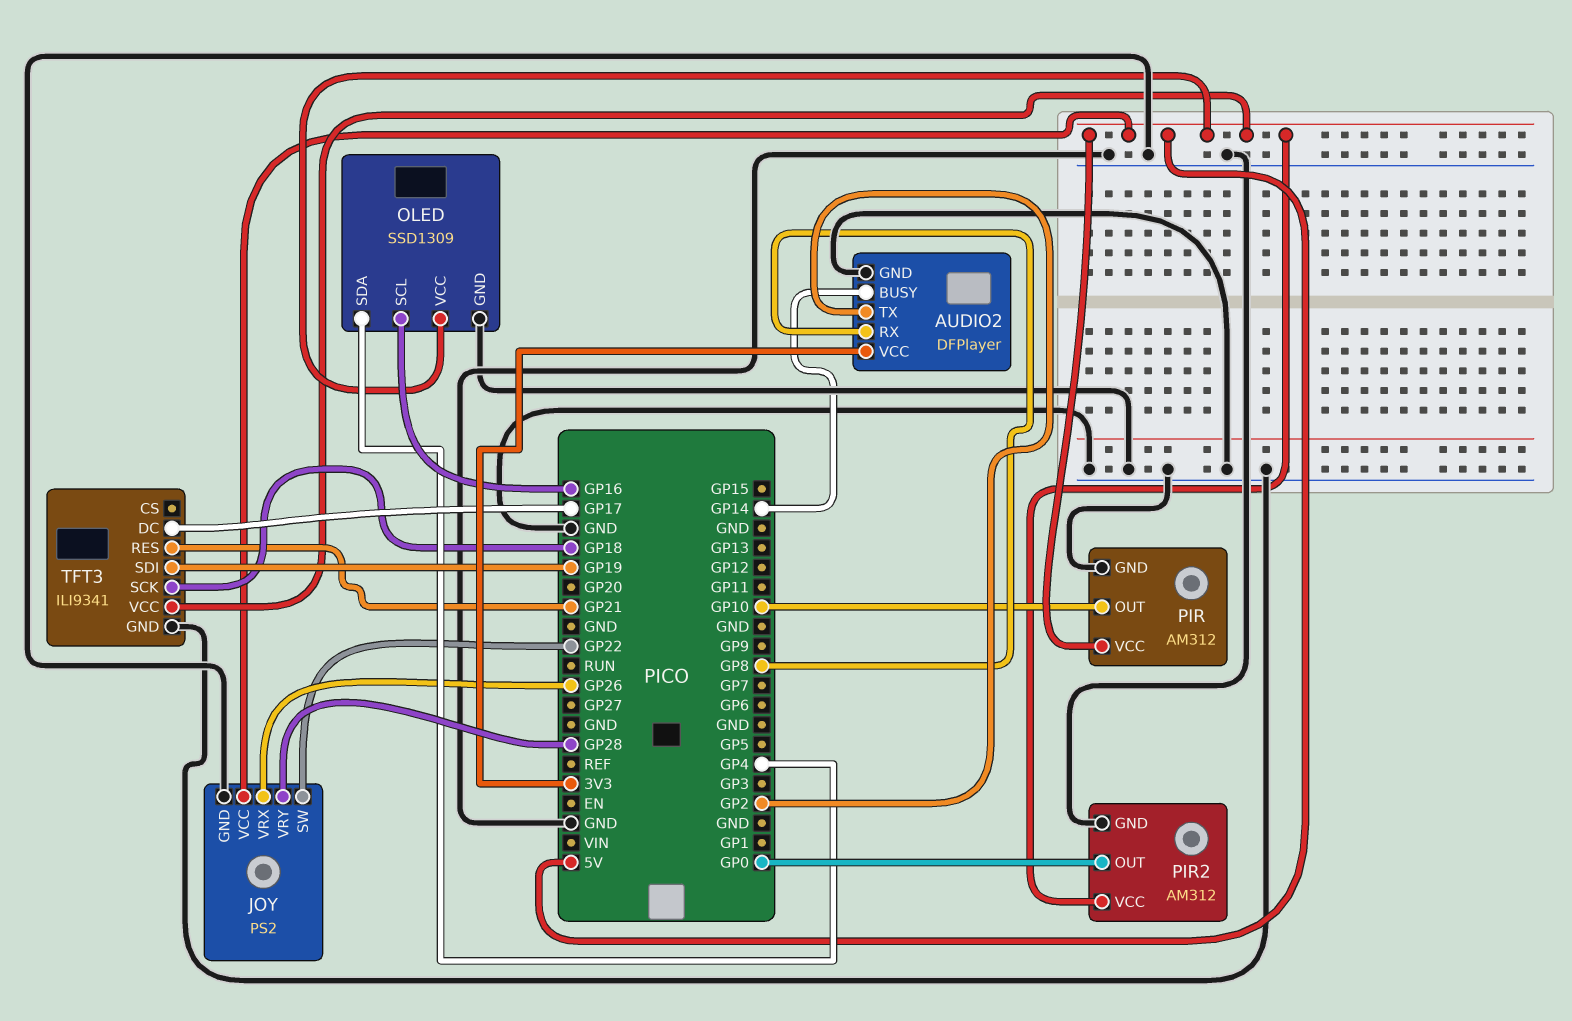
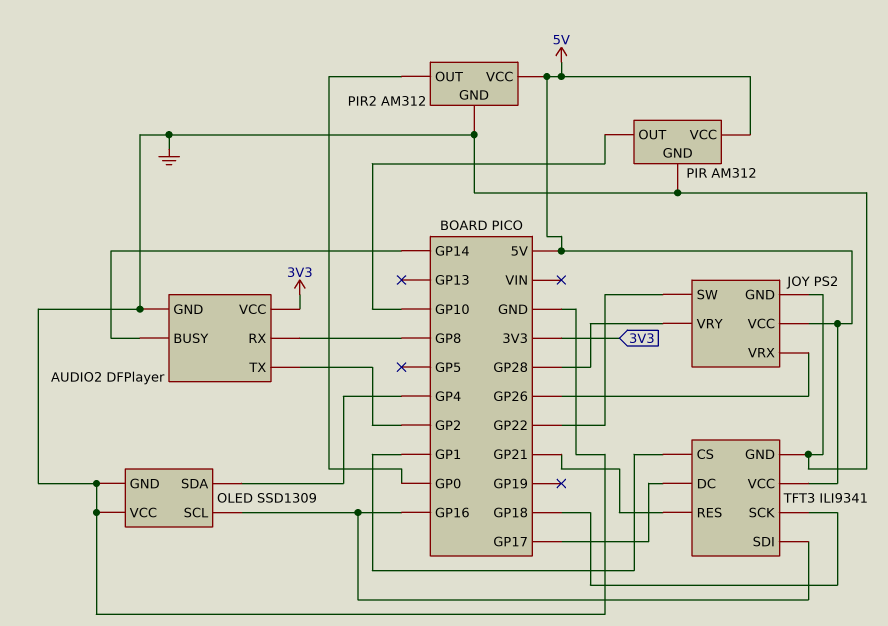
OLED pin VCC: 5V -> GND
TFT3 pin CS: none -> GP1
TFT3 pin SDI: GP19 -> GP16

